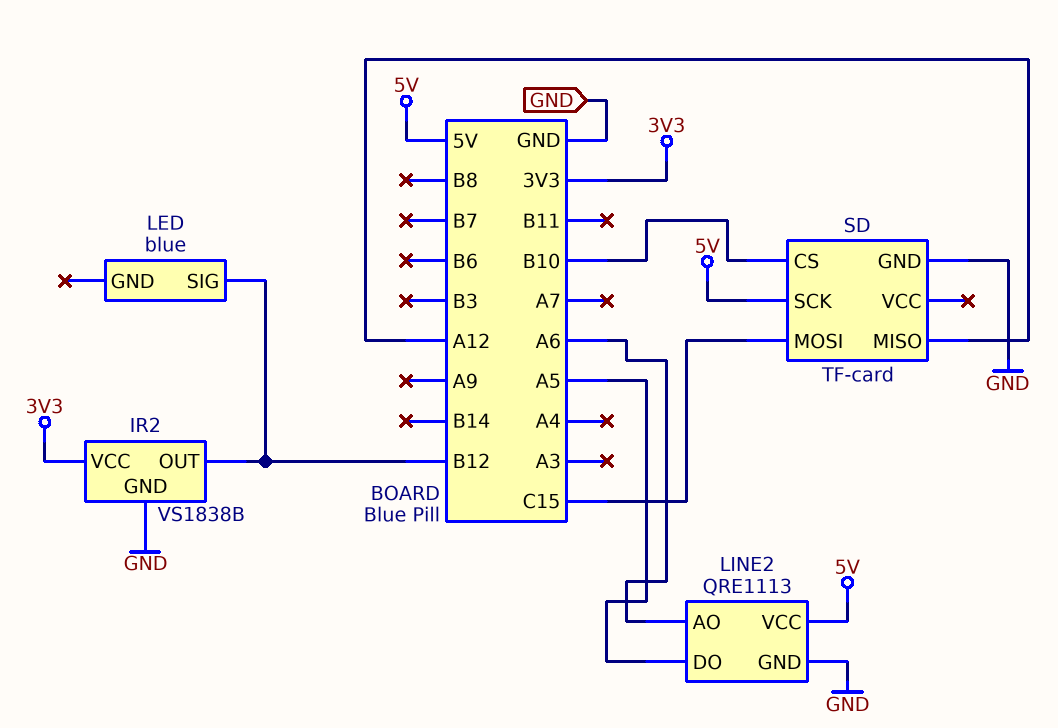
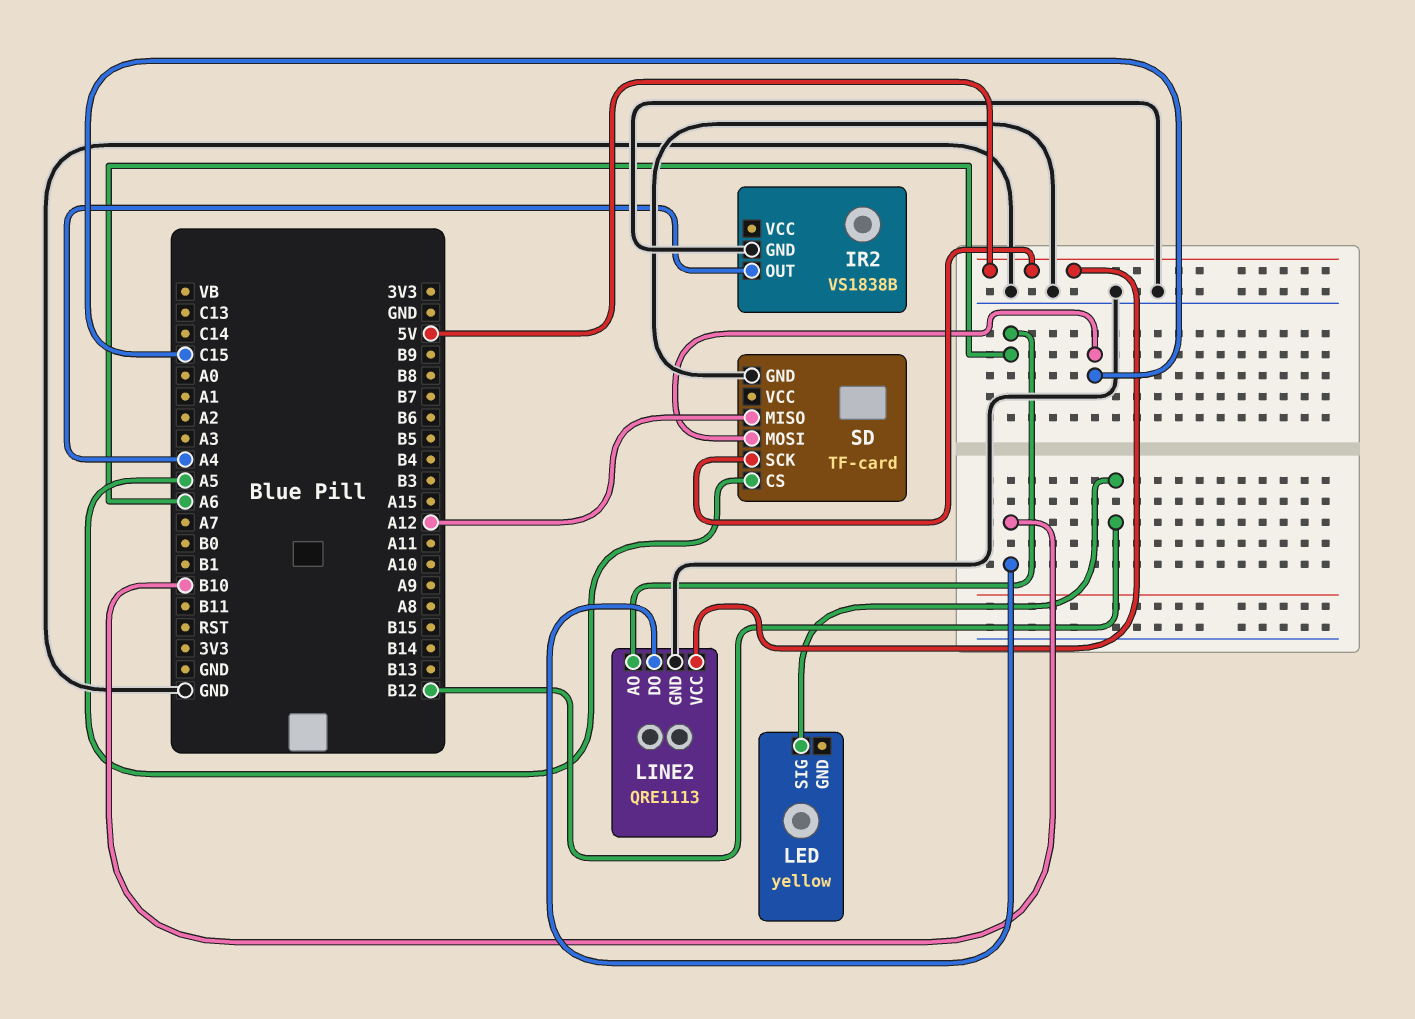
IR2 pin OUT: B12 -> A4
IR2 pin VCC: 3V3 -> none
LED: blue -> yellow
LINE2 pin DO: A5 -> B10
SD pin CS: B10 -> A5

